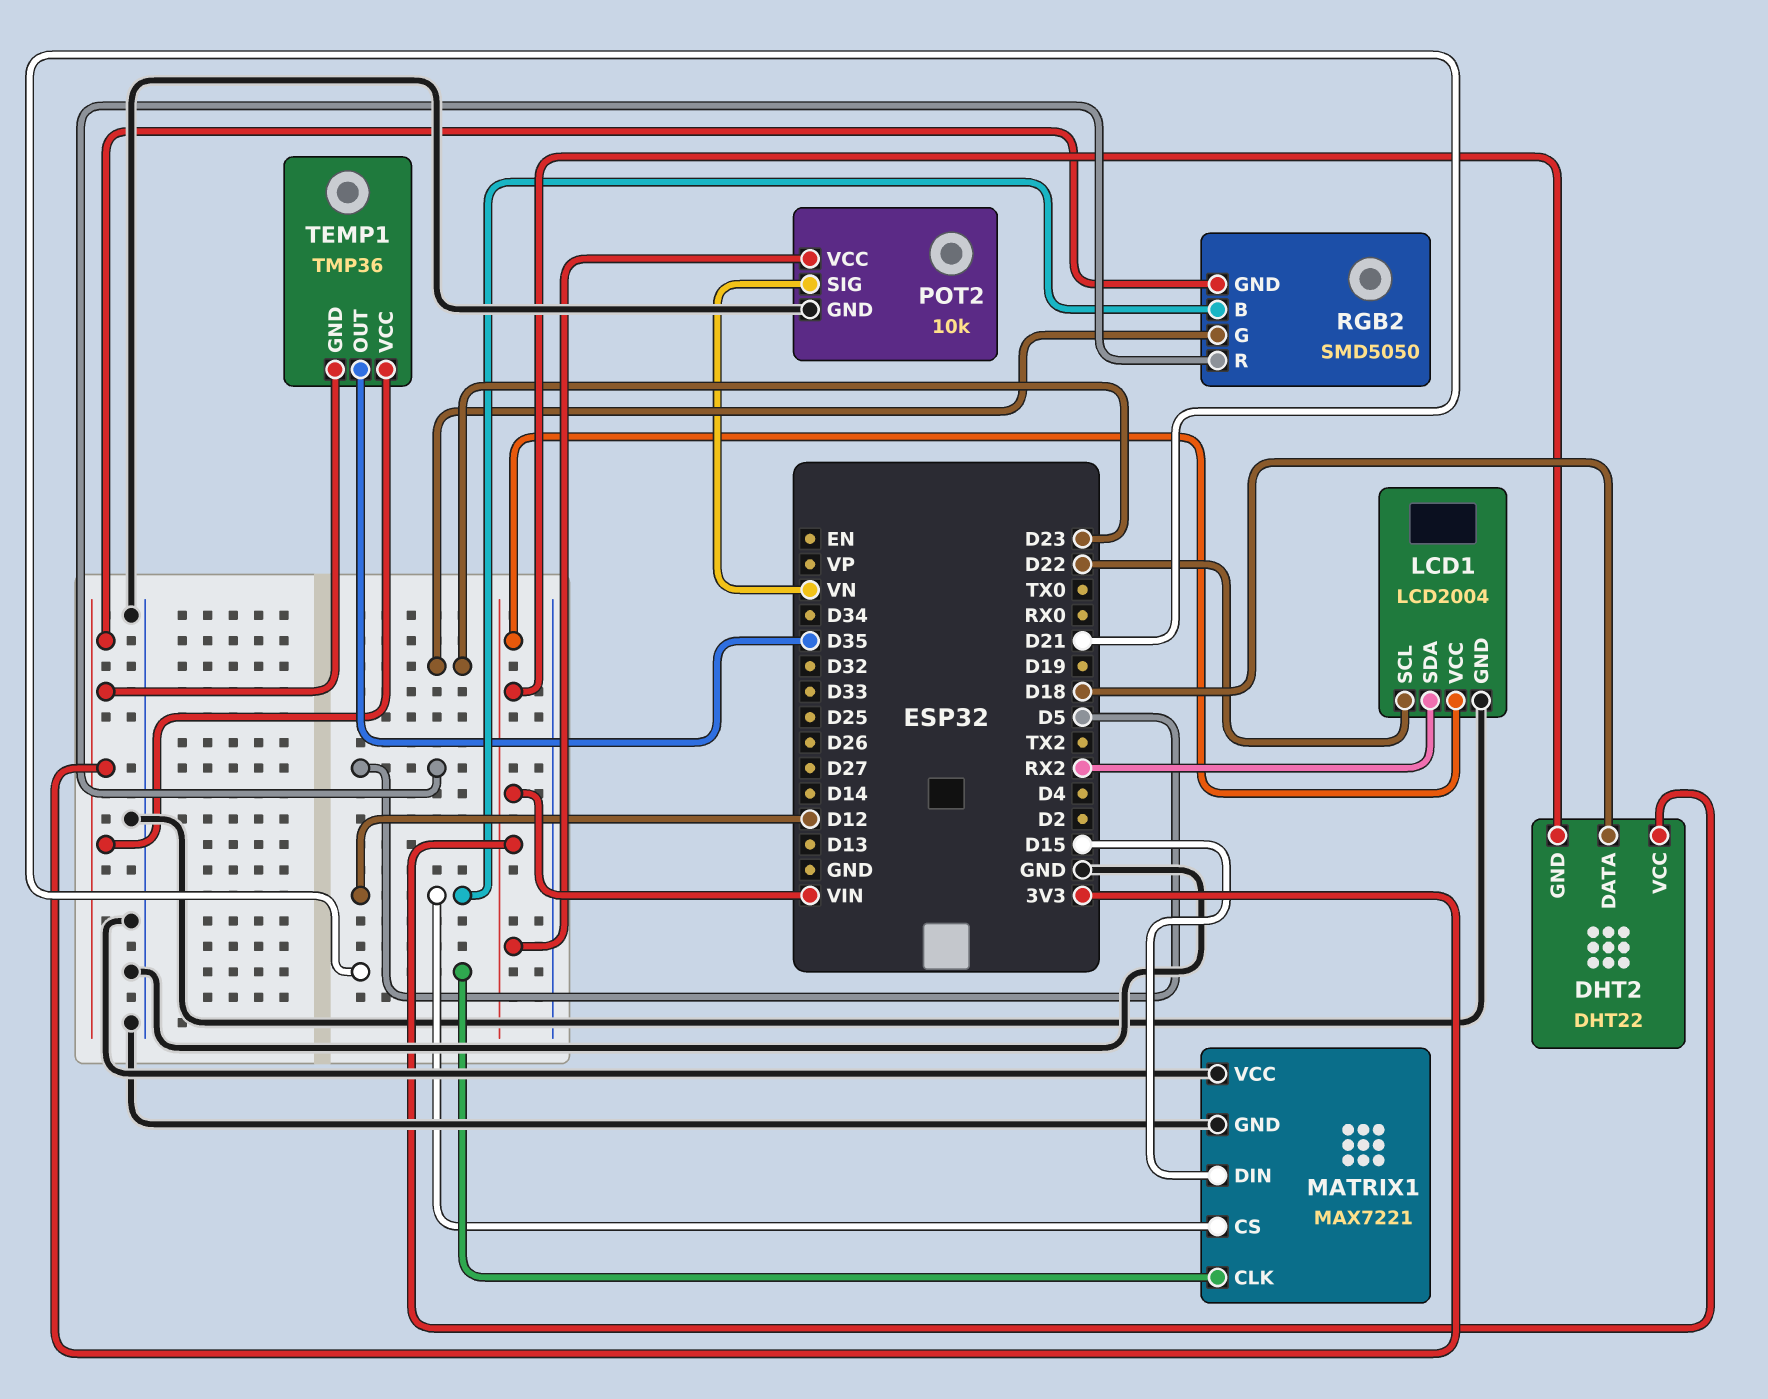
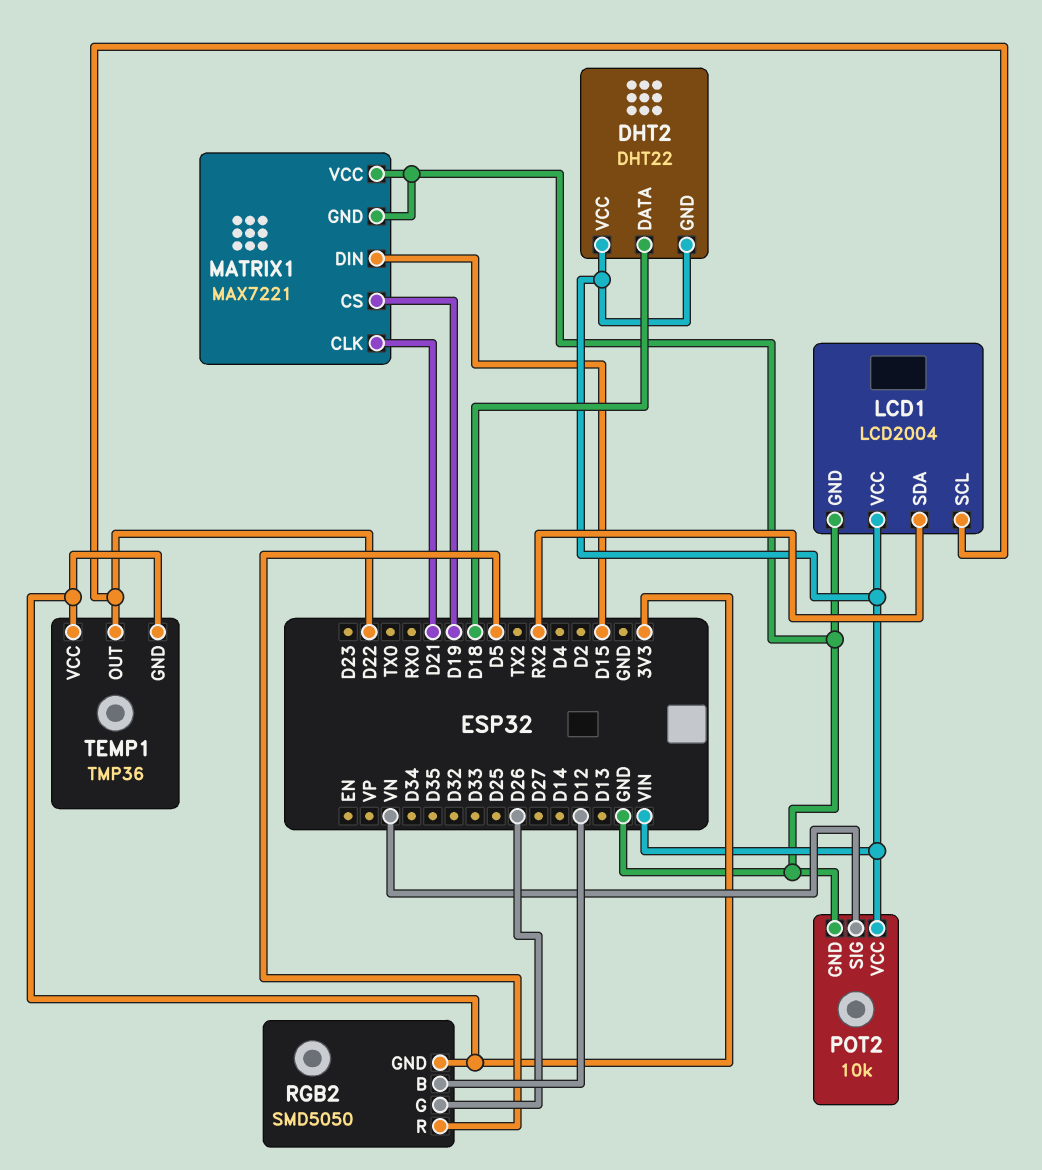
MATRIX1 pin CS: D12 -> D19
RGB2 pin G: D23 -> D26
TEMP1 pin OUT: D35 -> D22

